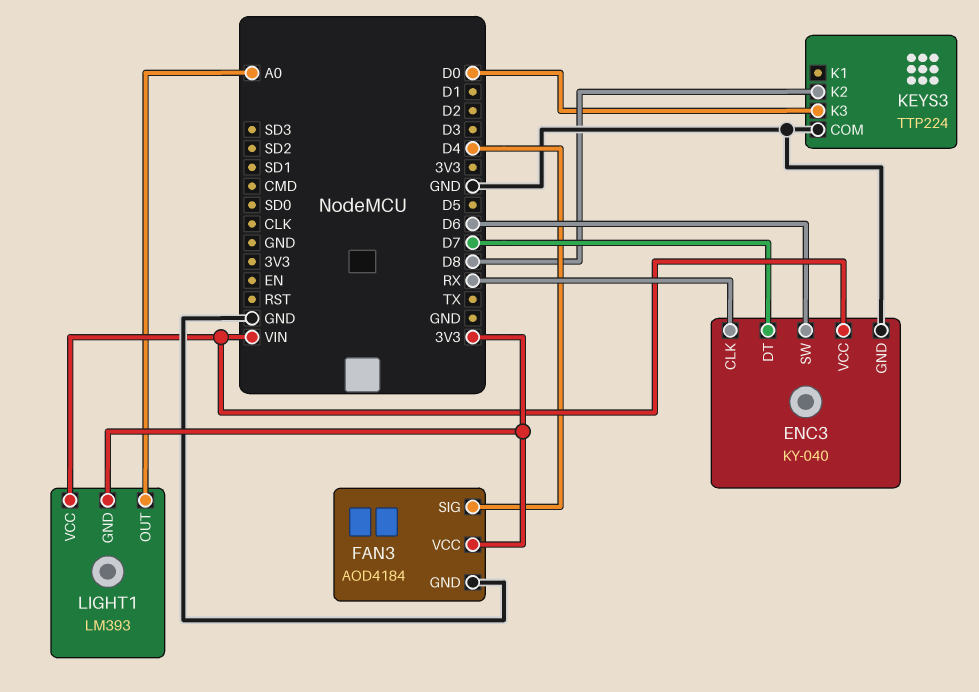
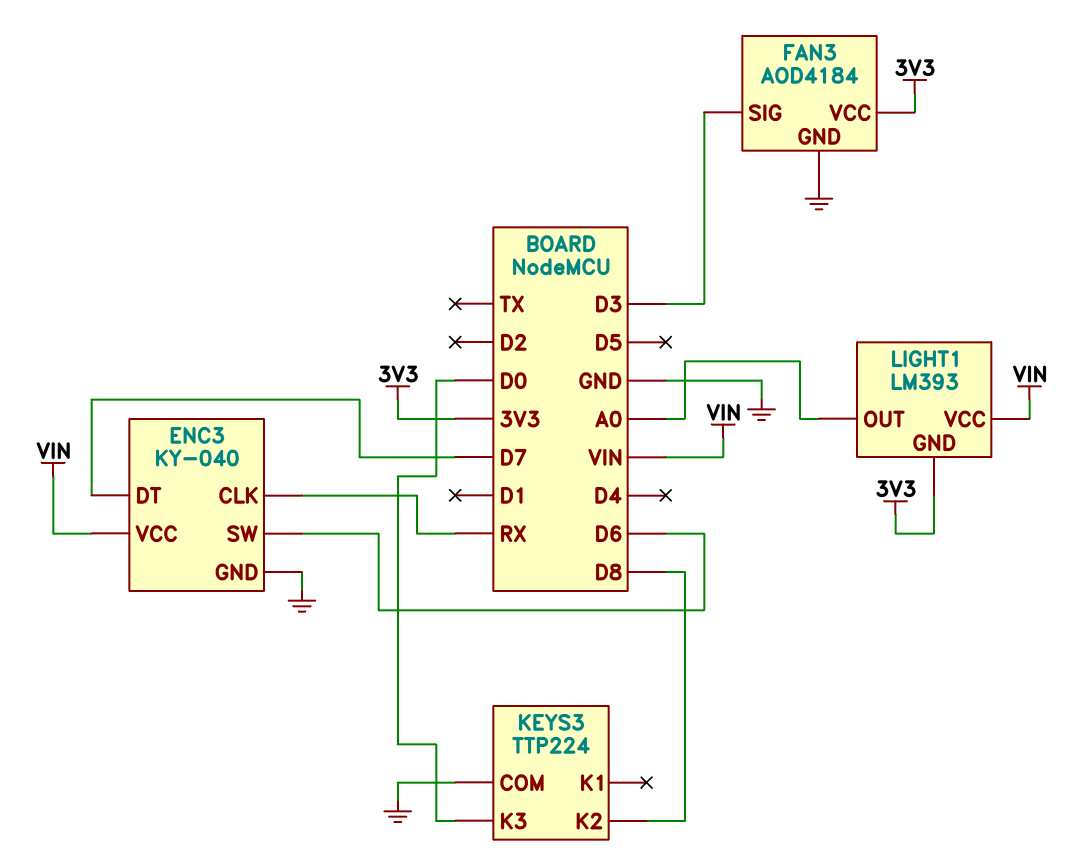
FAN3 pin SIG: D4 -> D3

